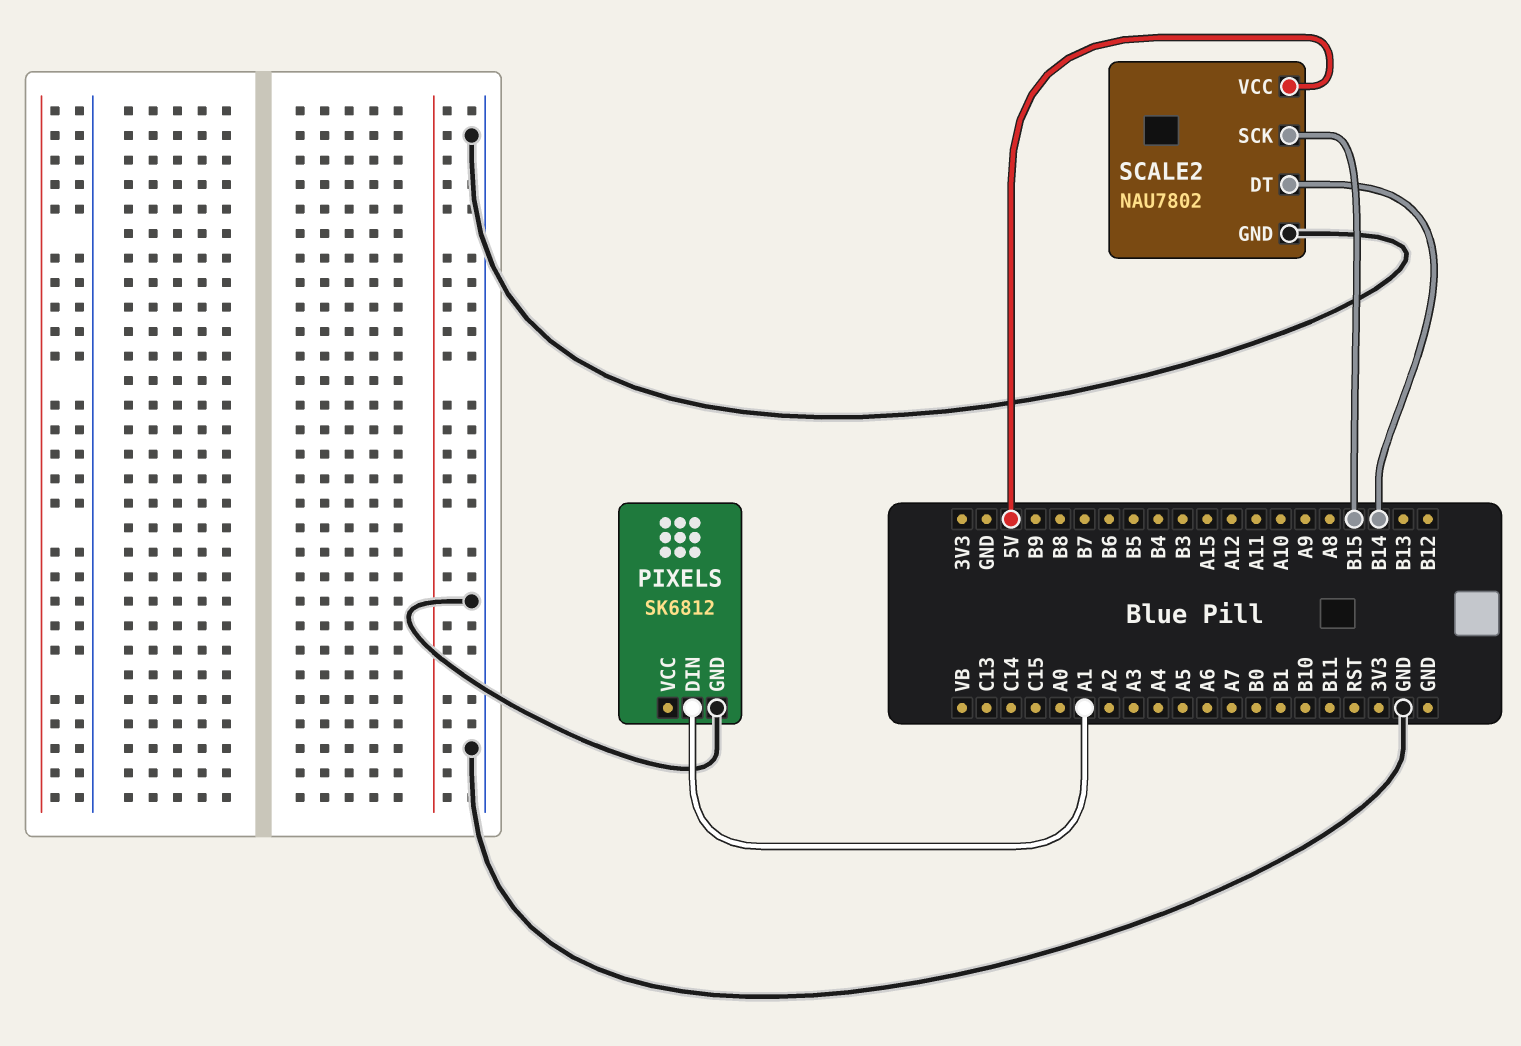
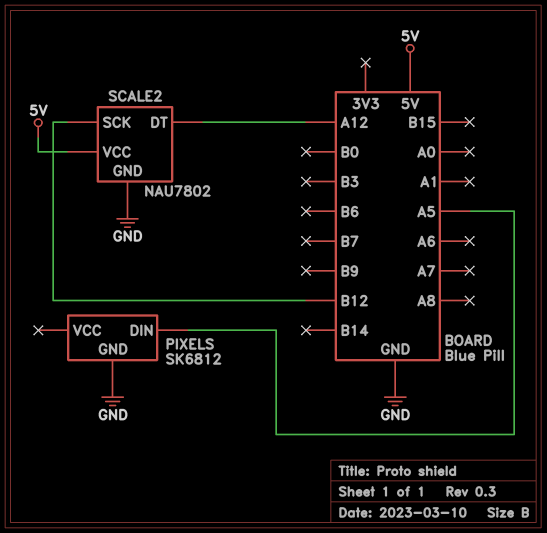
PIXELS pin DIN: A1 -> A5
SCALE2 pin DT: B14 -> A12
SCALE2 pin SCK: B15 -> B12

